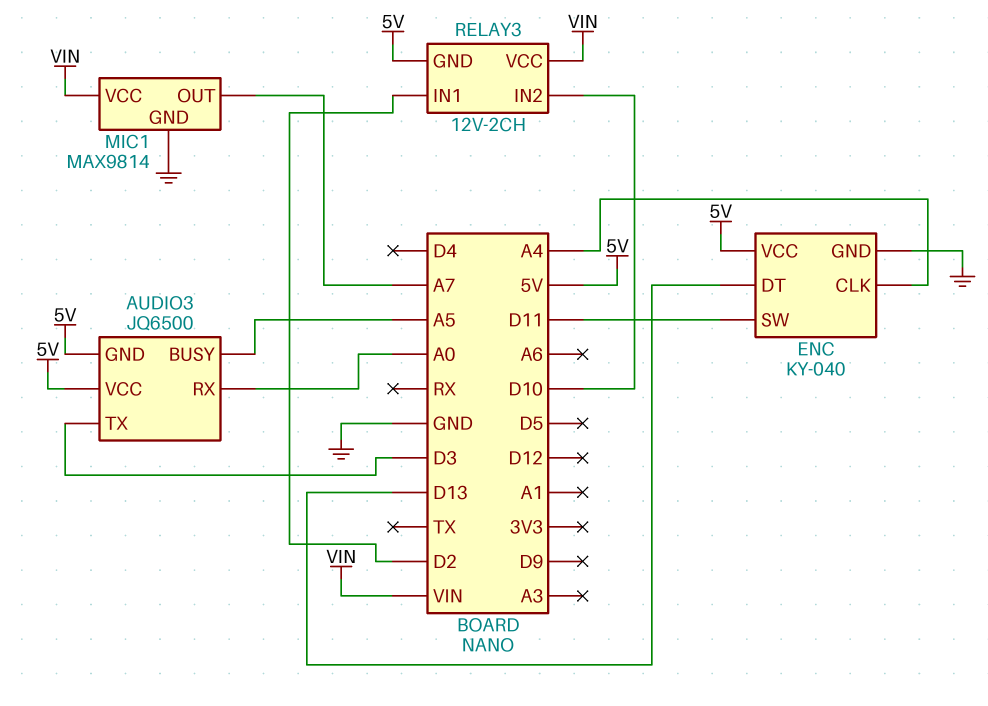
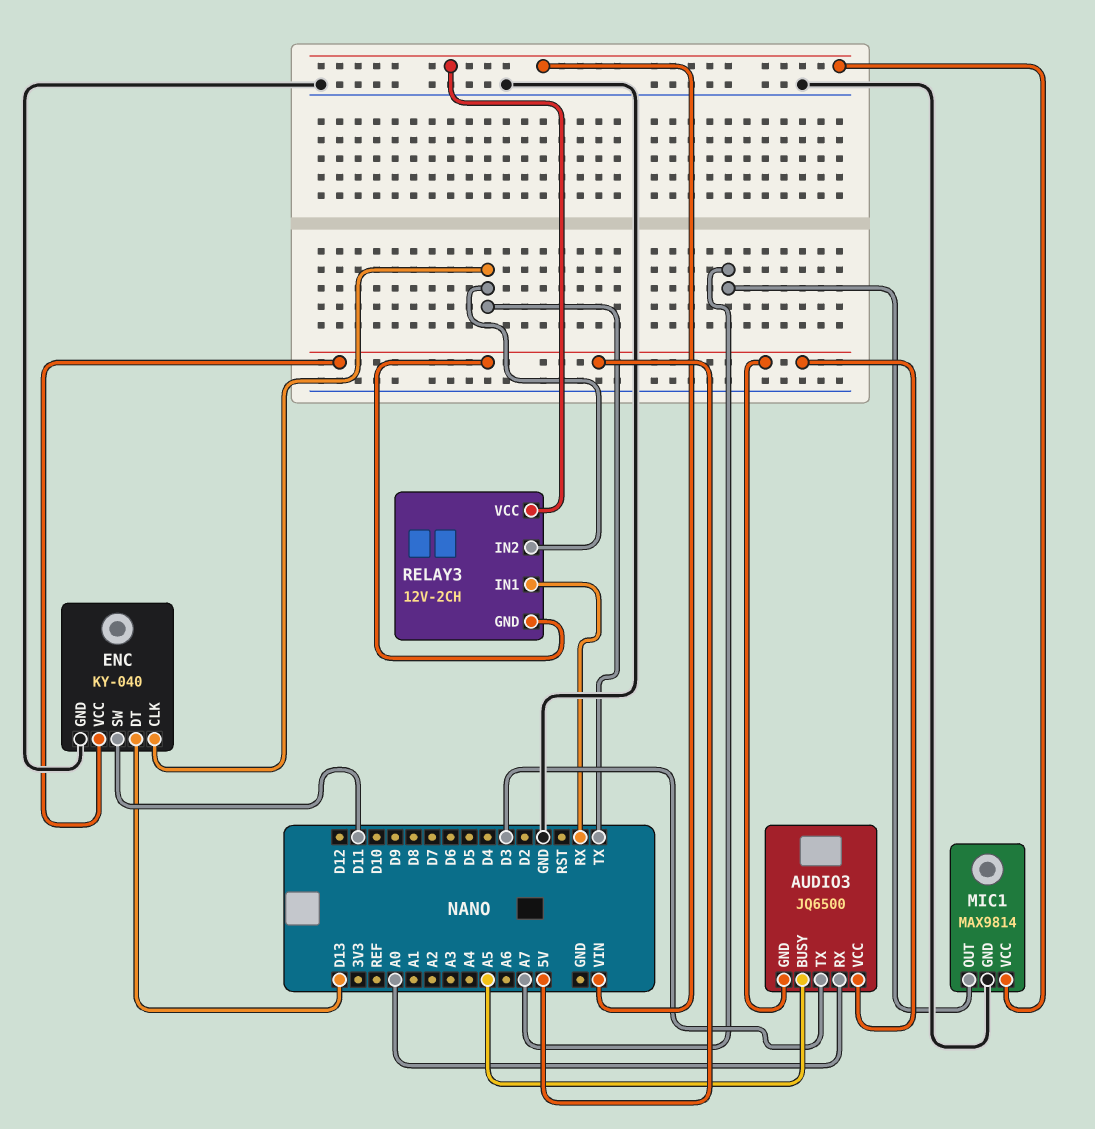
ENC pin CLK: A4 -> TX
RELAY3 pin IN1: D2 -> RX
RELAY3 pin IN2: D10 -> TX

